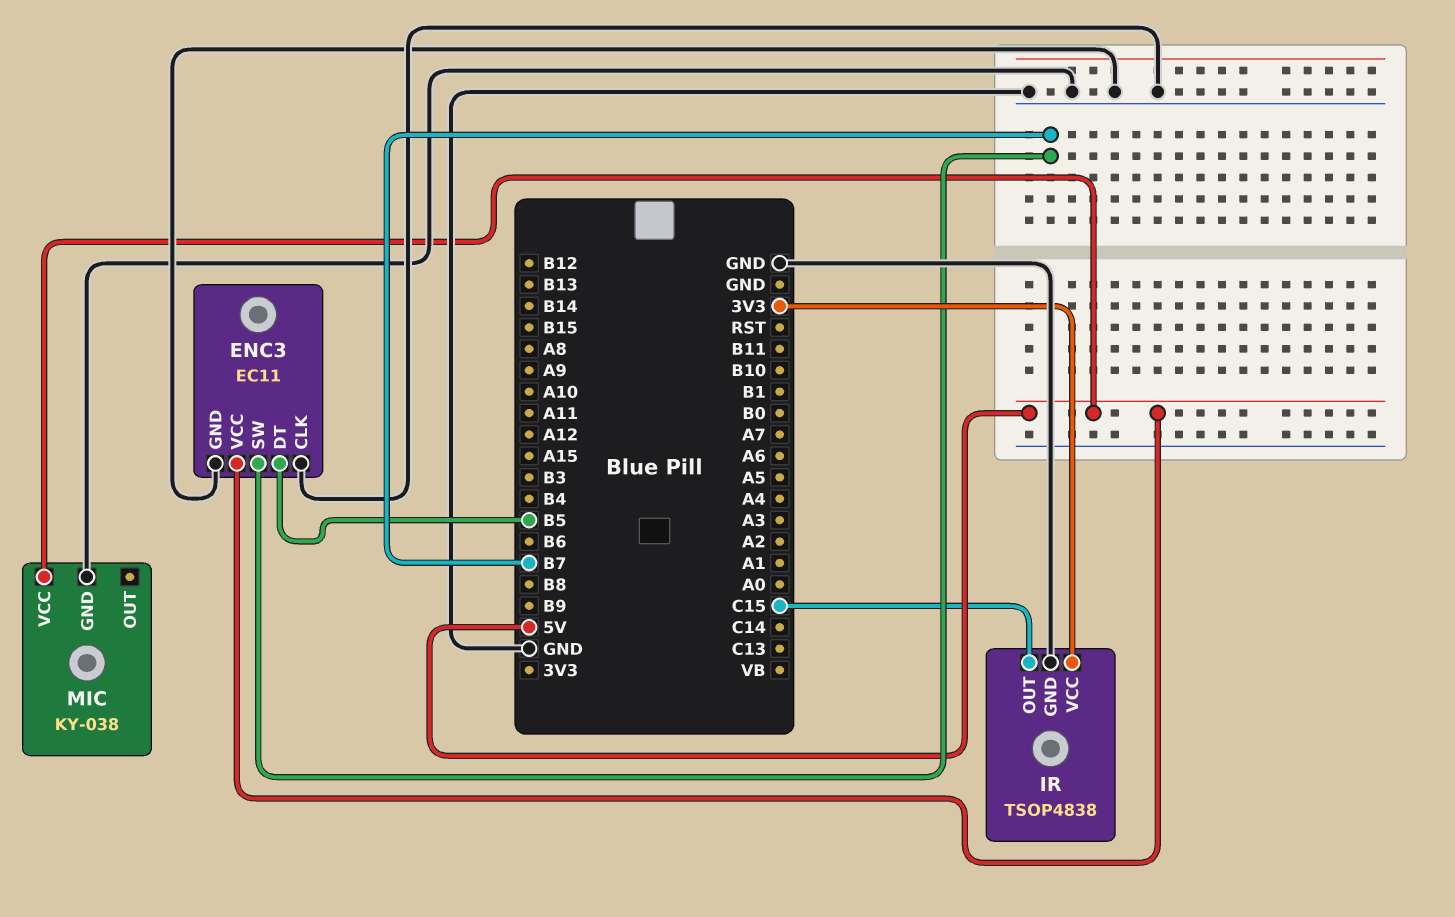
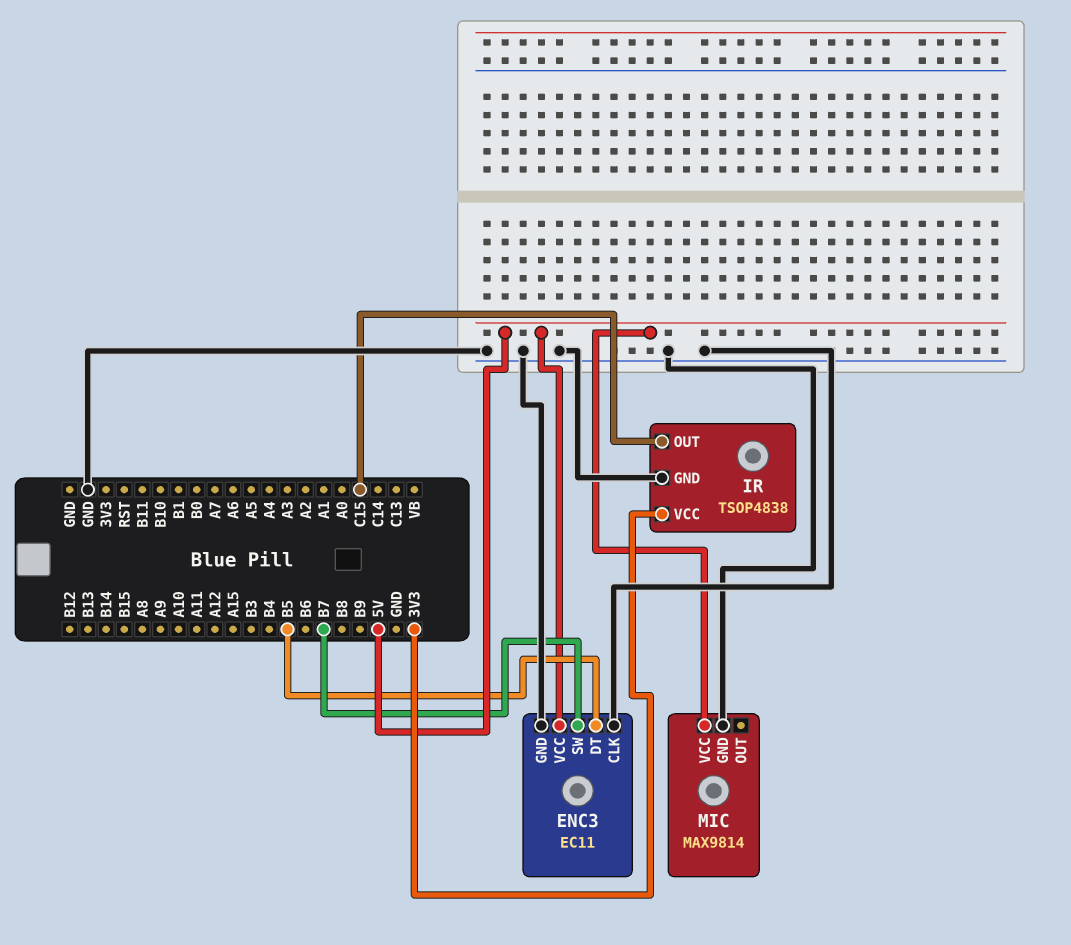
MIC: KY-038 -> MAX9814

